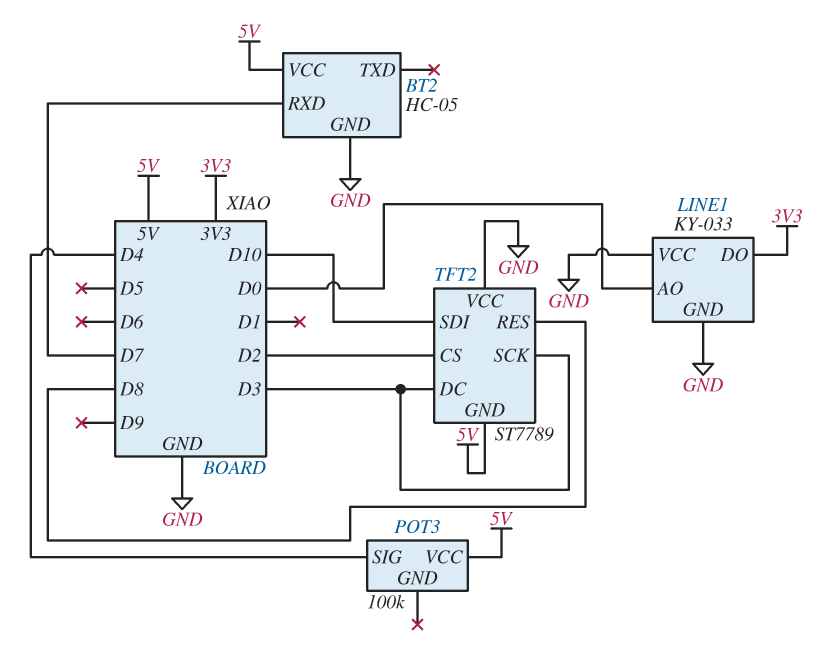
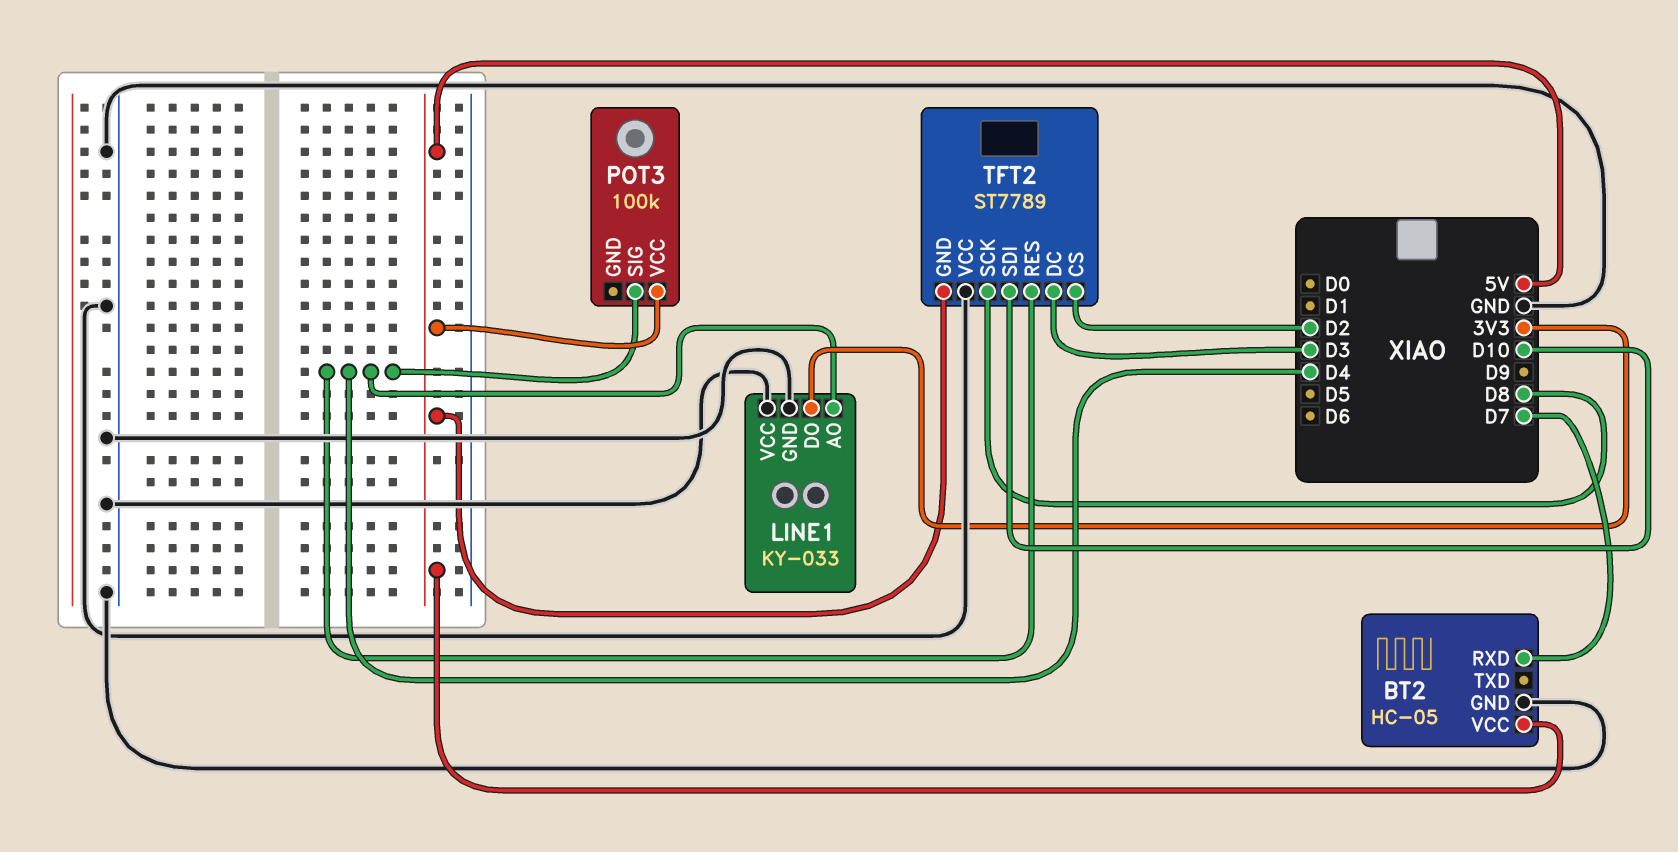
LINE1 pin AO: D0 -> D4
TFT2 pin RES: D8 -> D4
TFT2 pin SCK: D3 -> D8

